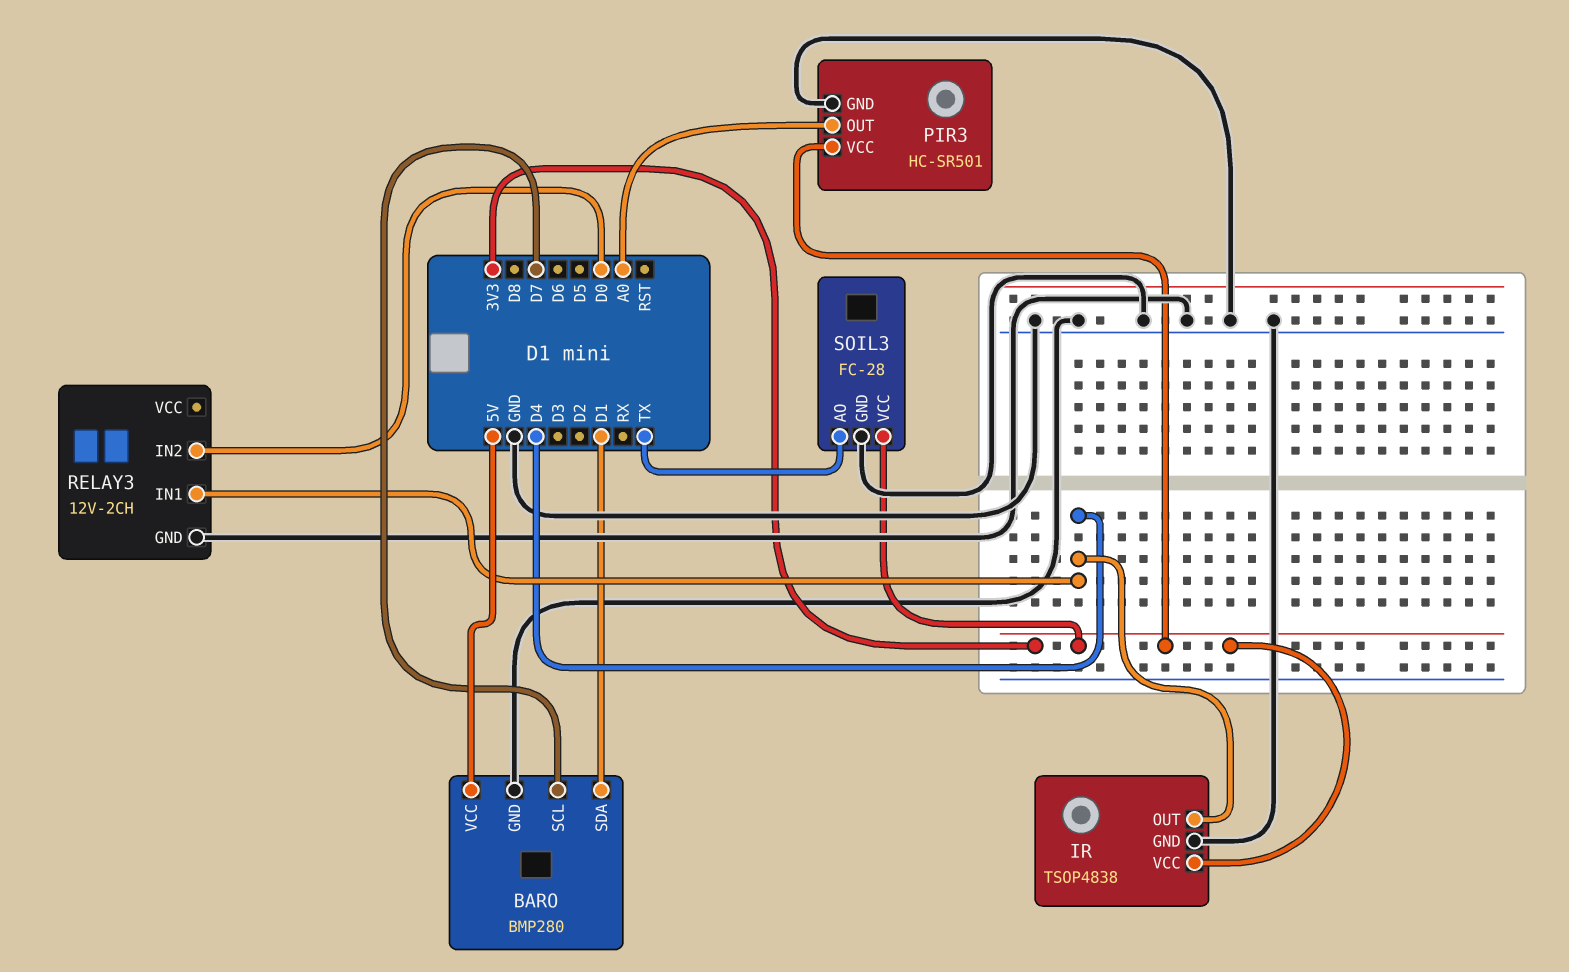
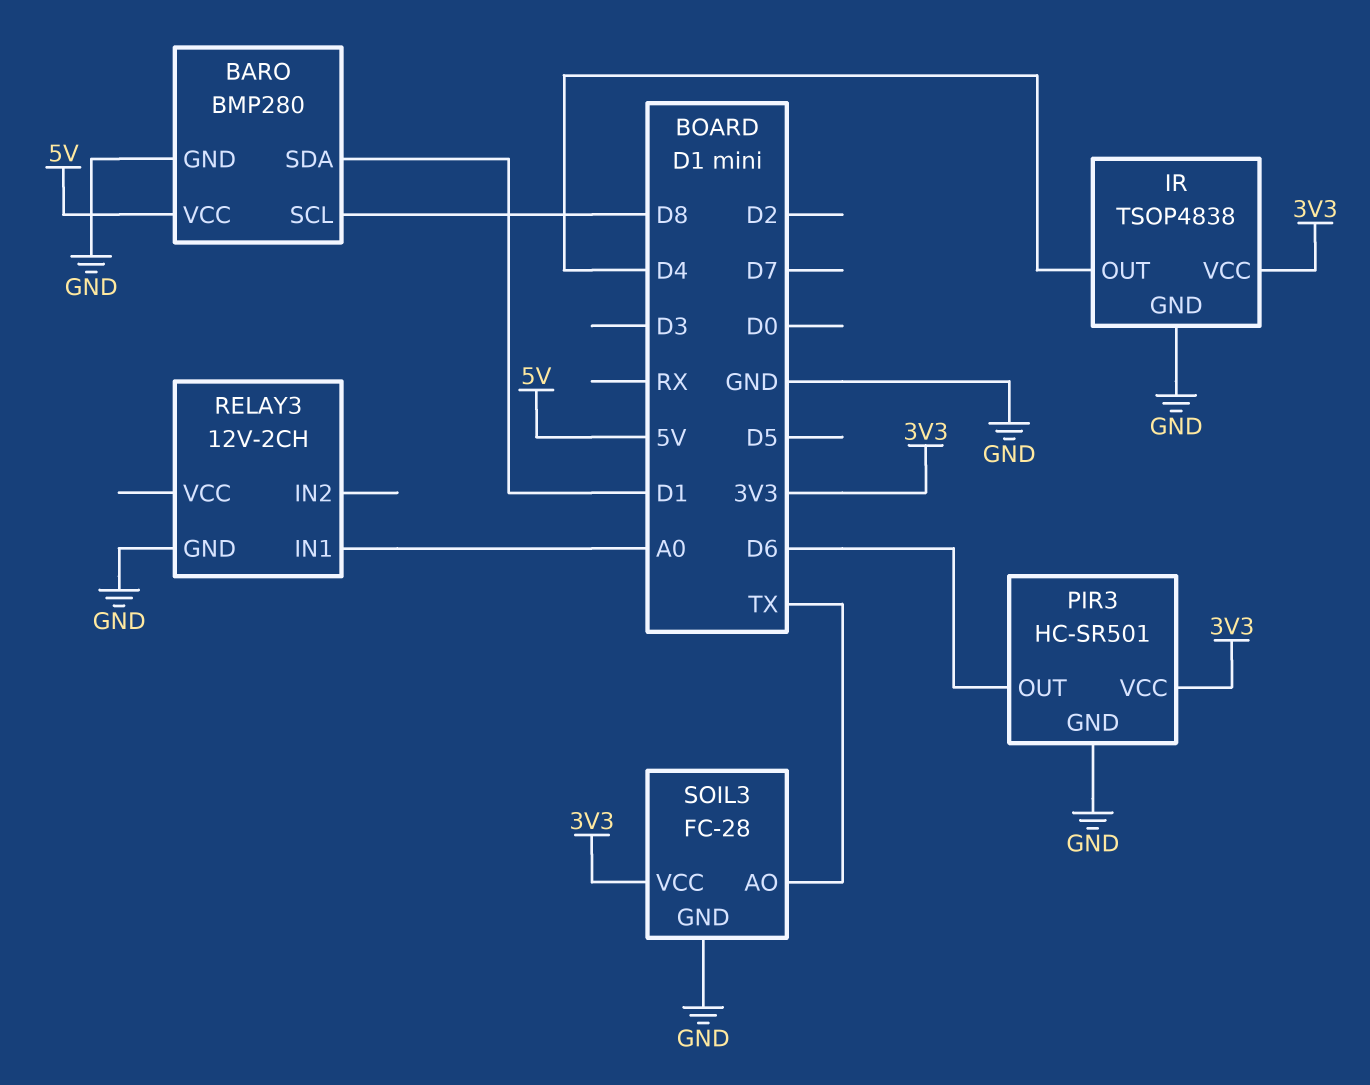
BARO pin SCL: D7 -> D8
PIR3 pin OUT: A0 -> D6
RELAY3 pin IN1: D4 -> A0
RELAY3 pin IN2: D0 -> none

